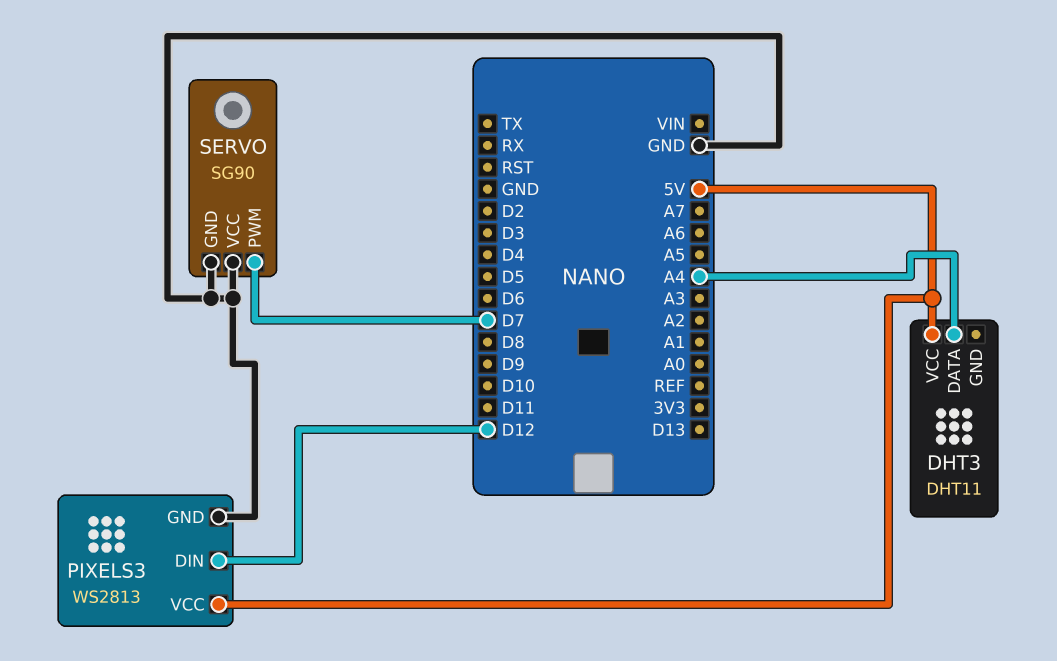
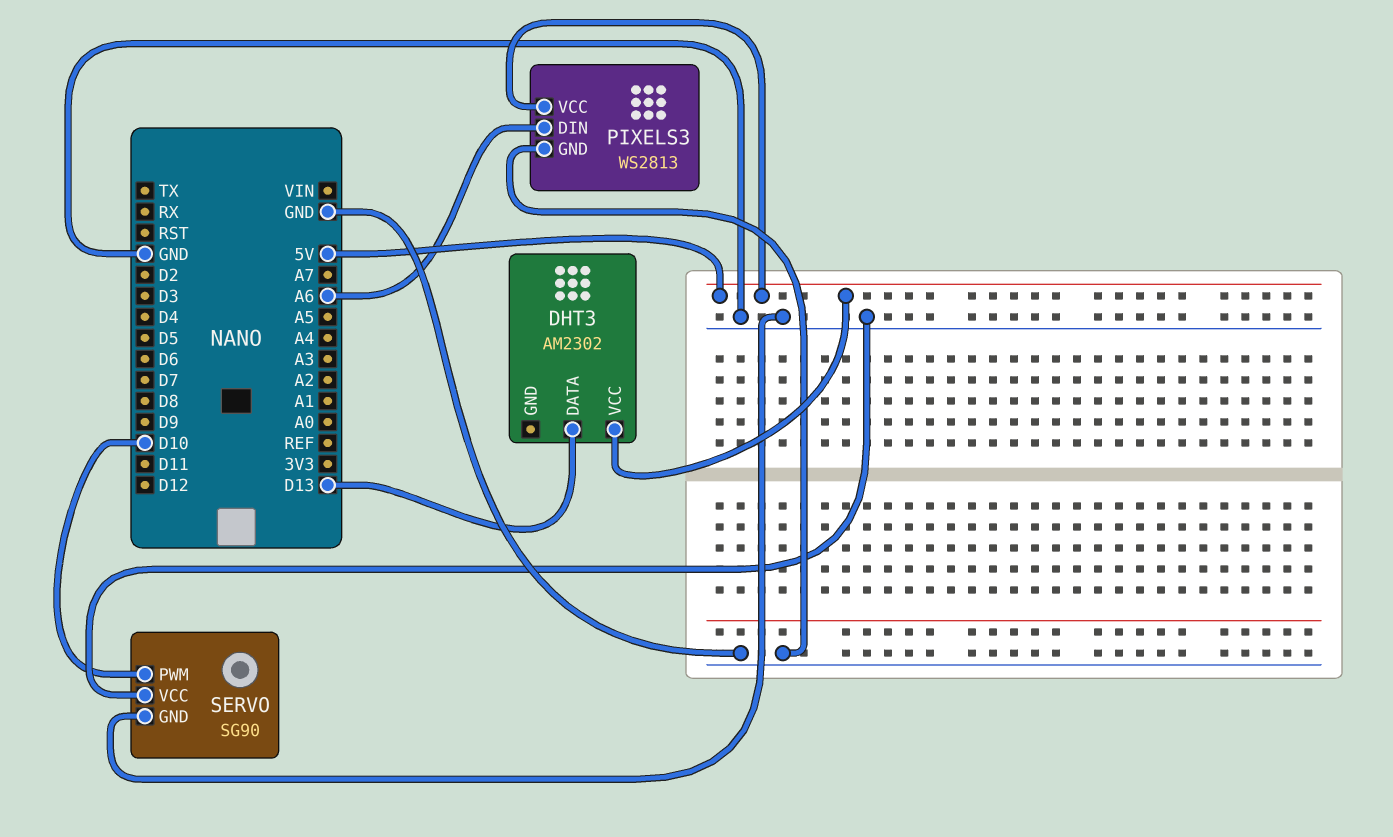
DHT3: DHT11 -> AM2302
DHT3 pin DATA: A4 -> D13
PIXELS3 pin DIN: D12 -> A6
SERVO pin PWM: D7 -> D10

